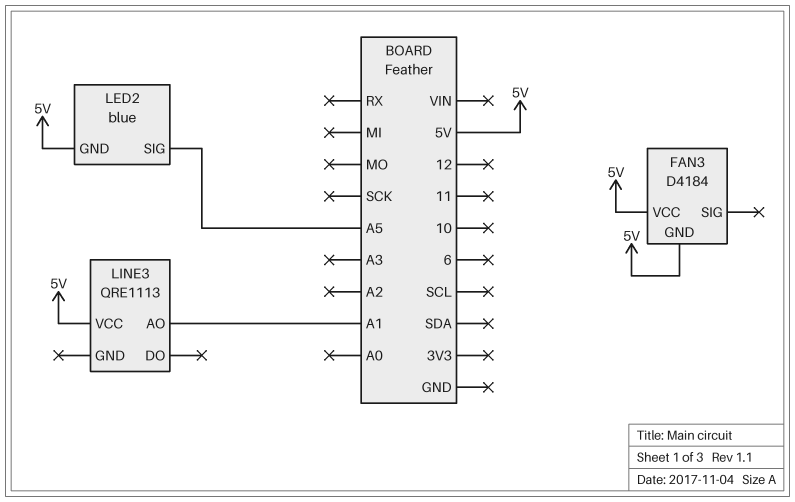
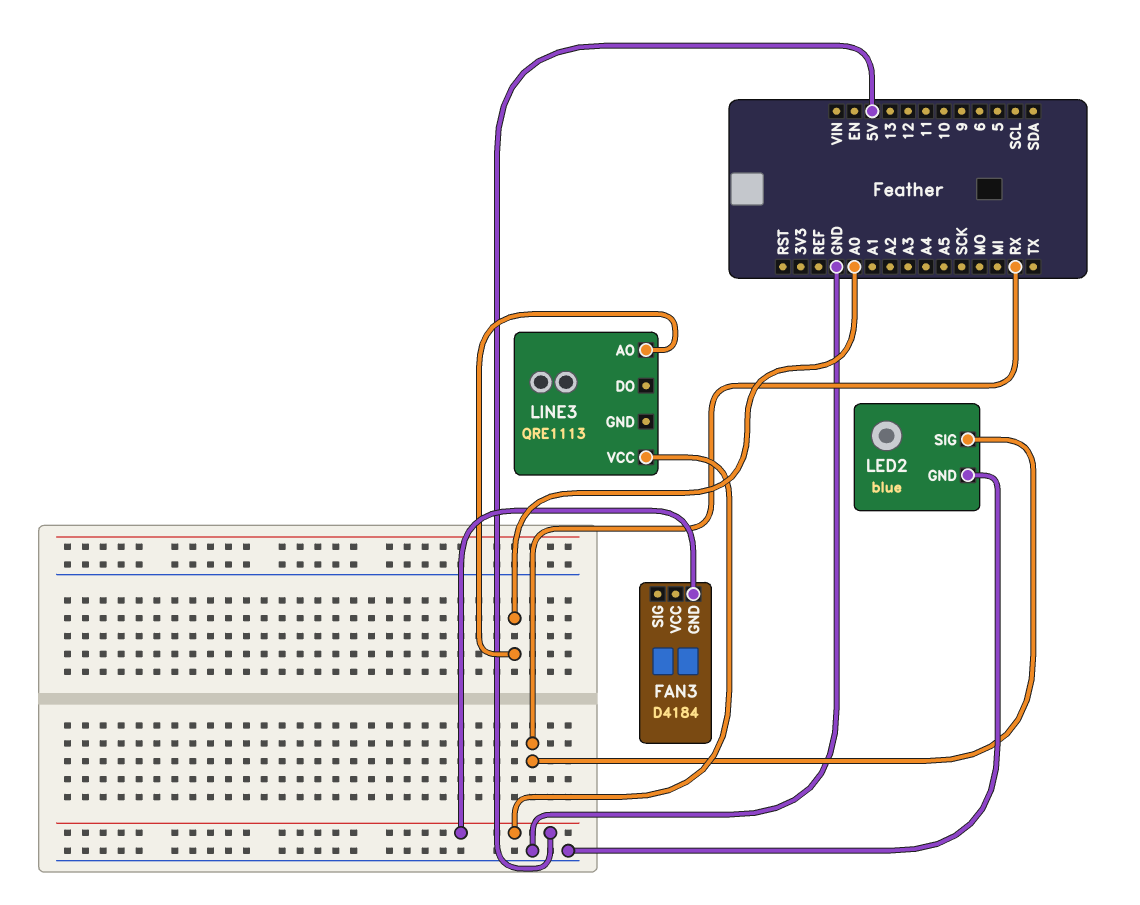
FAN3 pin VCC: 5V -> none
LED2 pin GND: 5V -> GND
LED2 pin SIG: A5 -> RX
LINE3 pin AO: A1 -> A0

